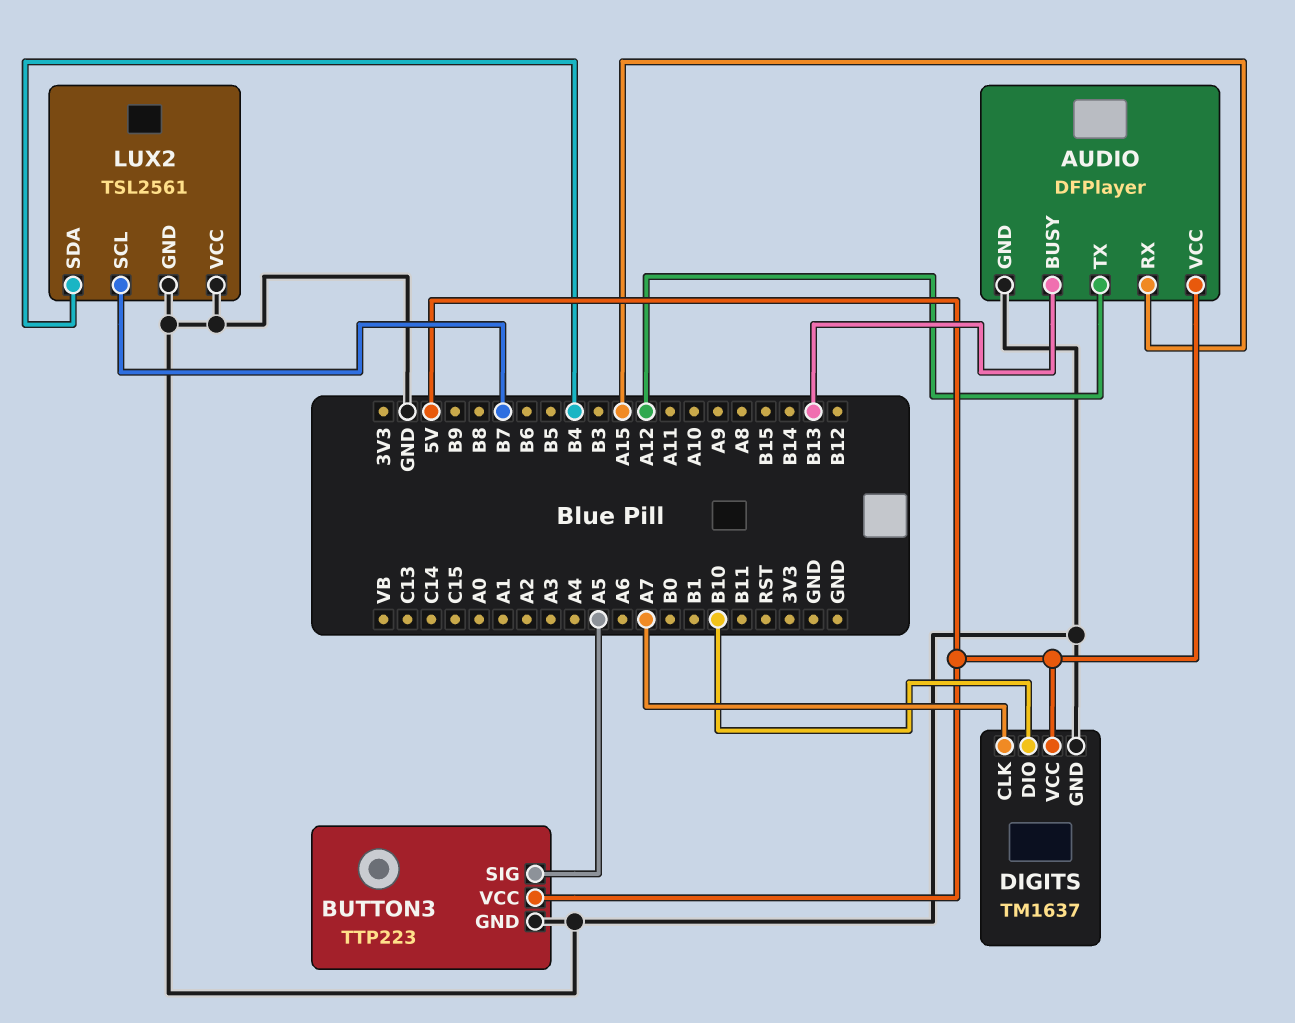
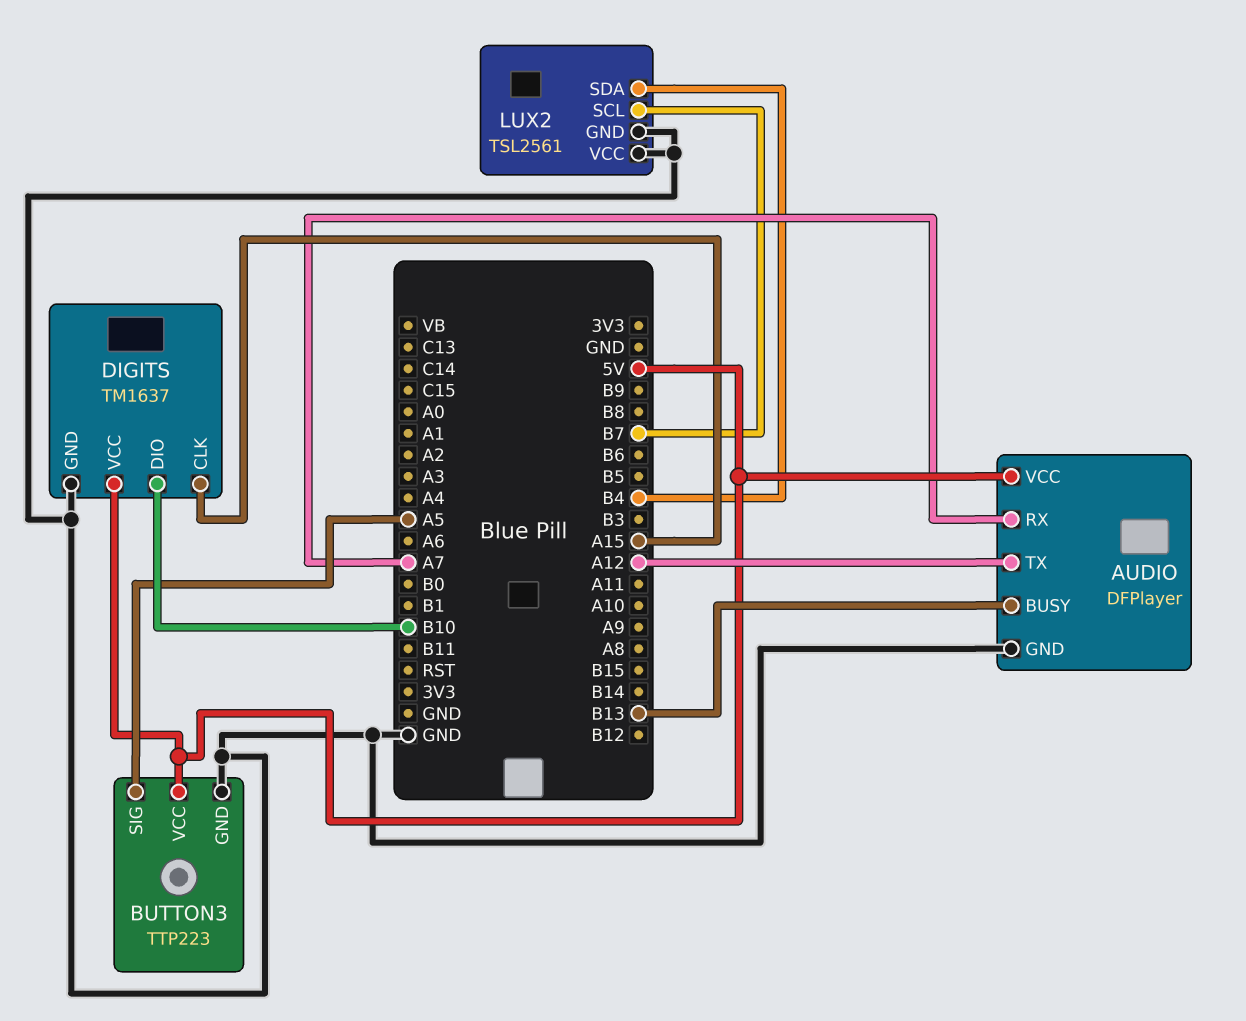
AUDIO pin RX: A15 -> A7
DIGITS pin CLK: A7 -> A15

